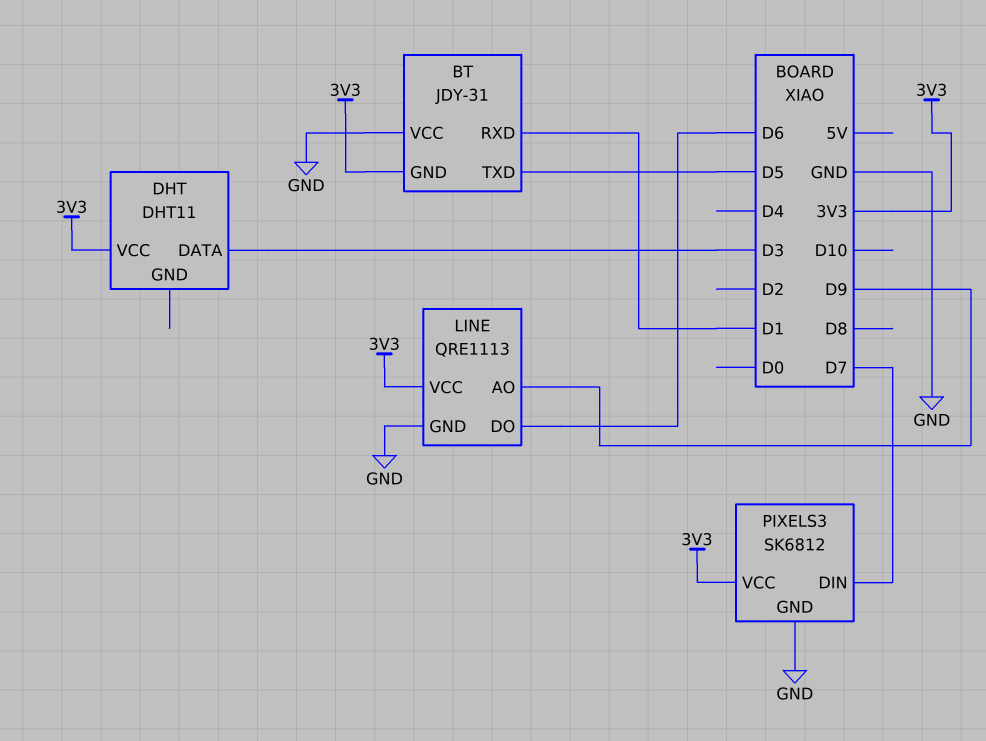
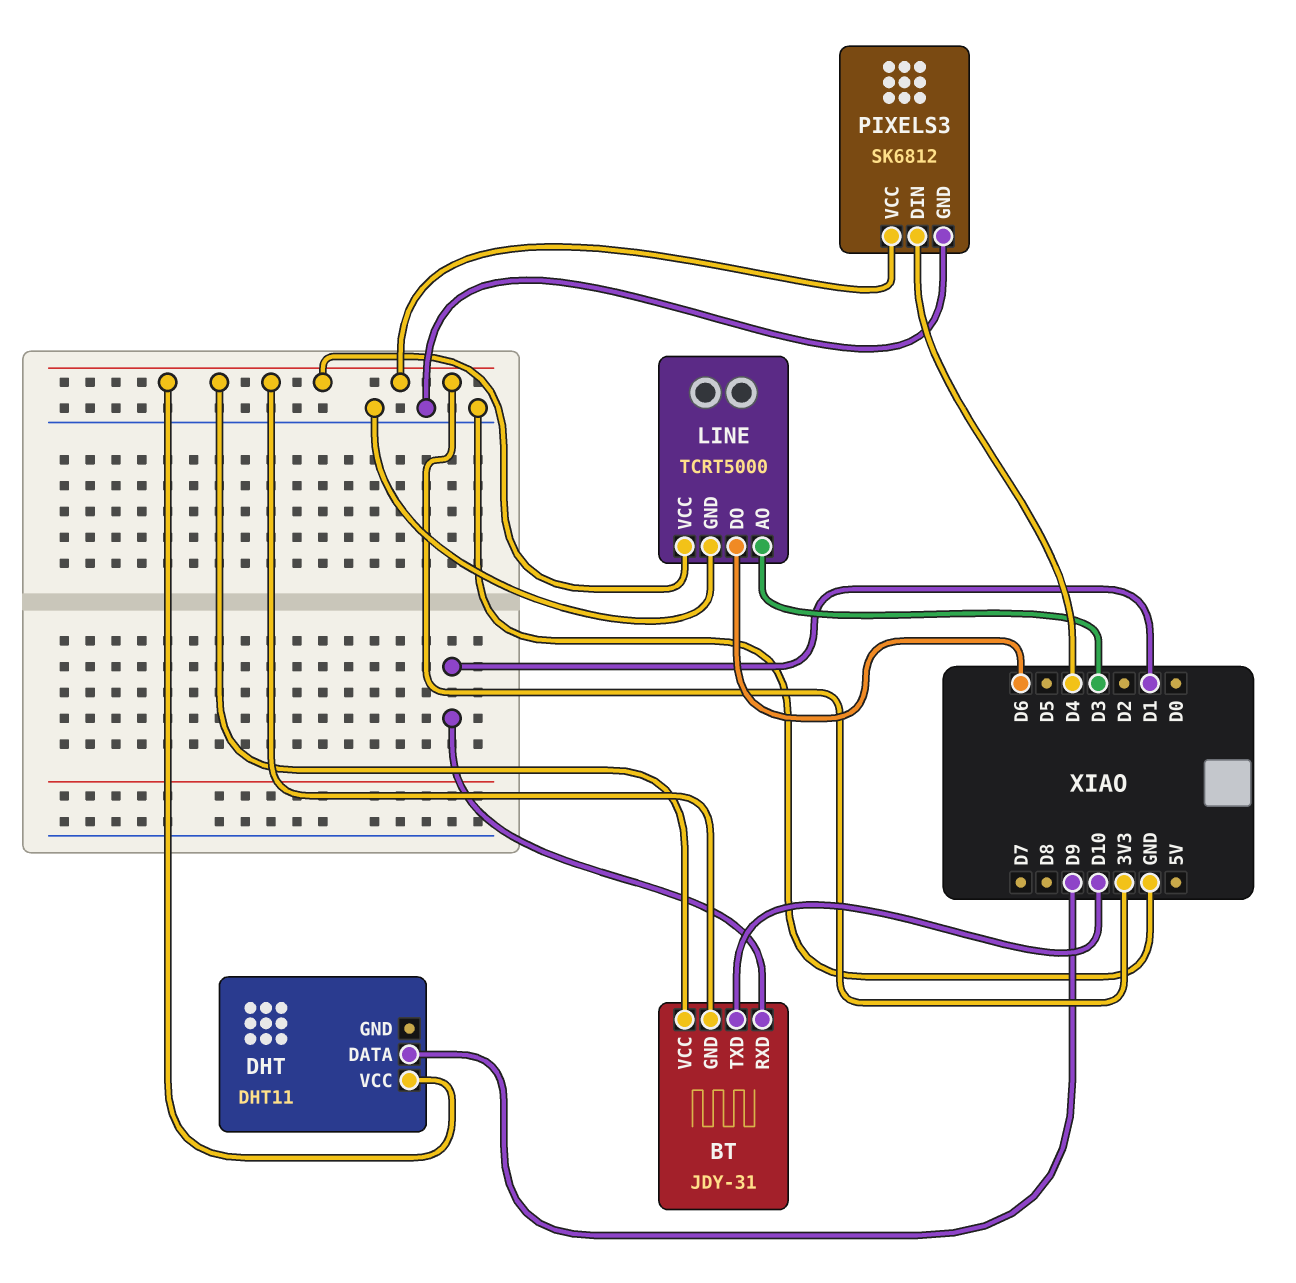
BT pin TXD: D5 -> D10
BT pin VCC: GND -> 3V3
DHT pin DATA: D3 -> D9
LINE: QRE1113 -> TCRT5000
LINE pin AO: D9 -> D3
PIXELS3 pin DIN: D7 -> D4

